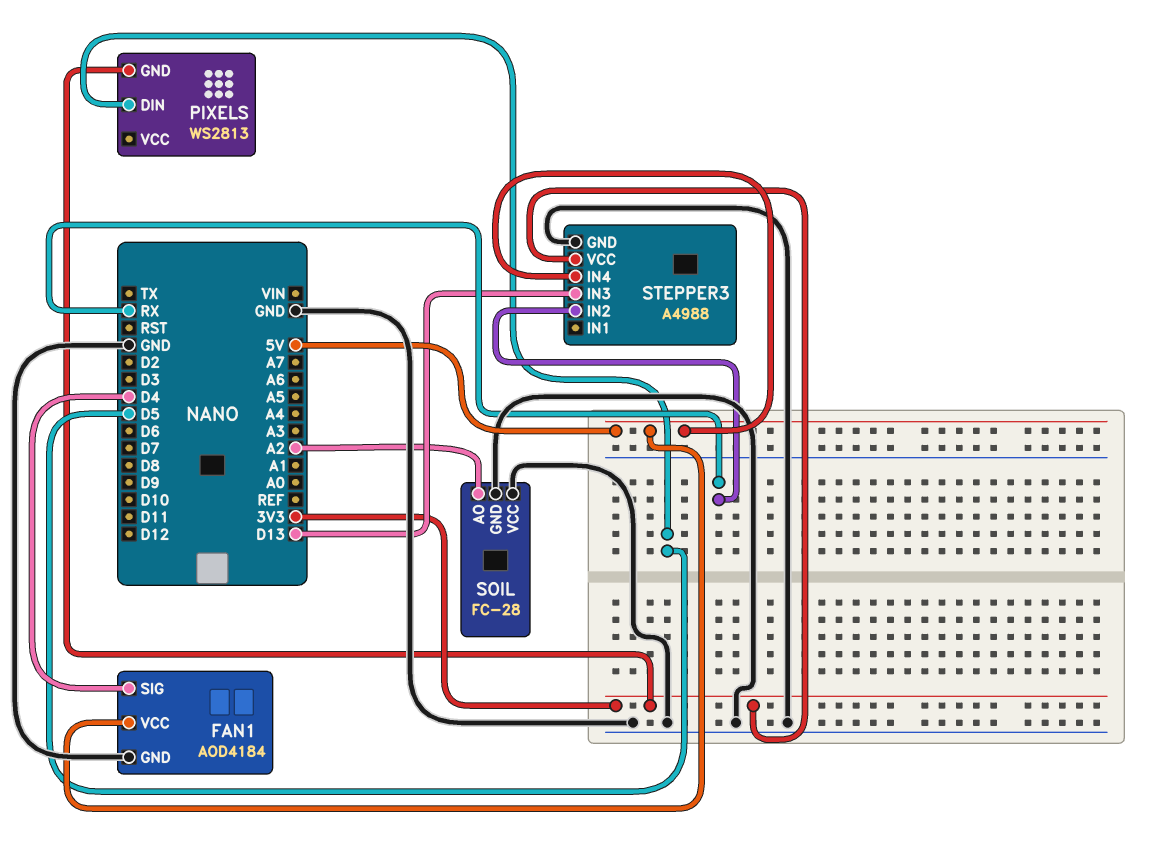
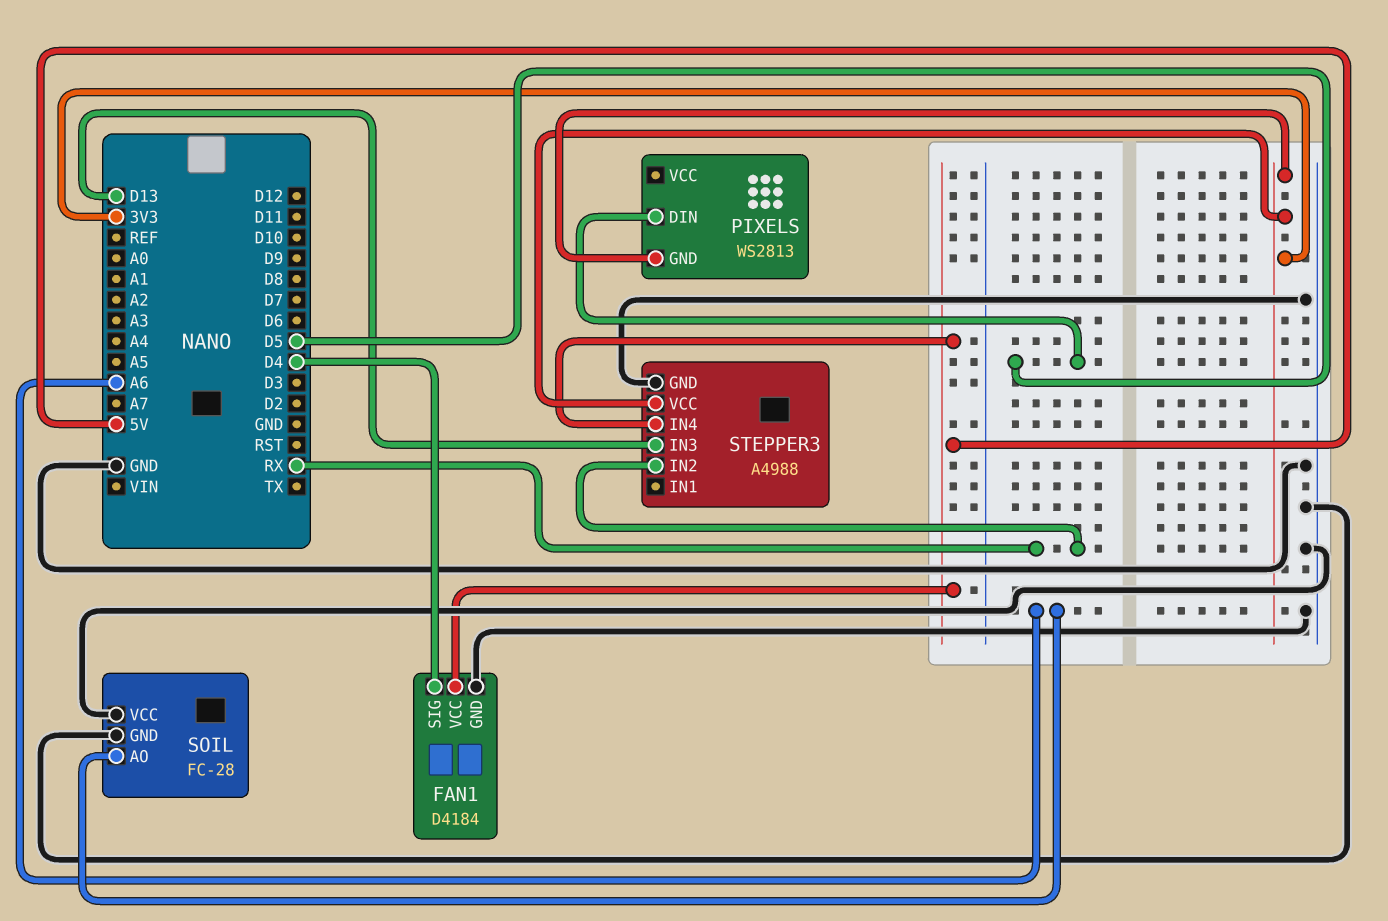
FAN1: AOD4184 -> D4184
SOIL pin AO: A2 -> A6

